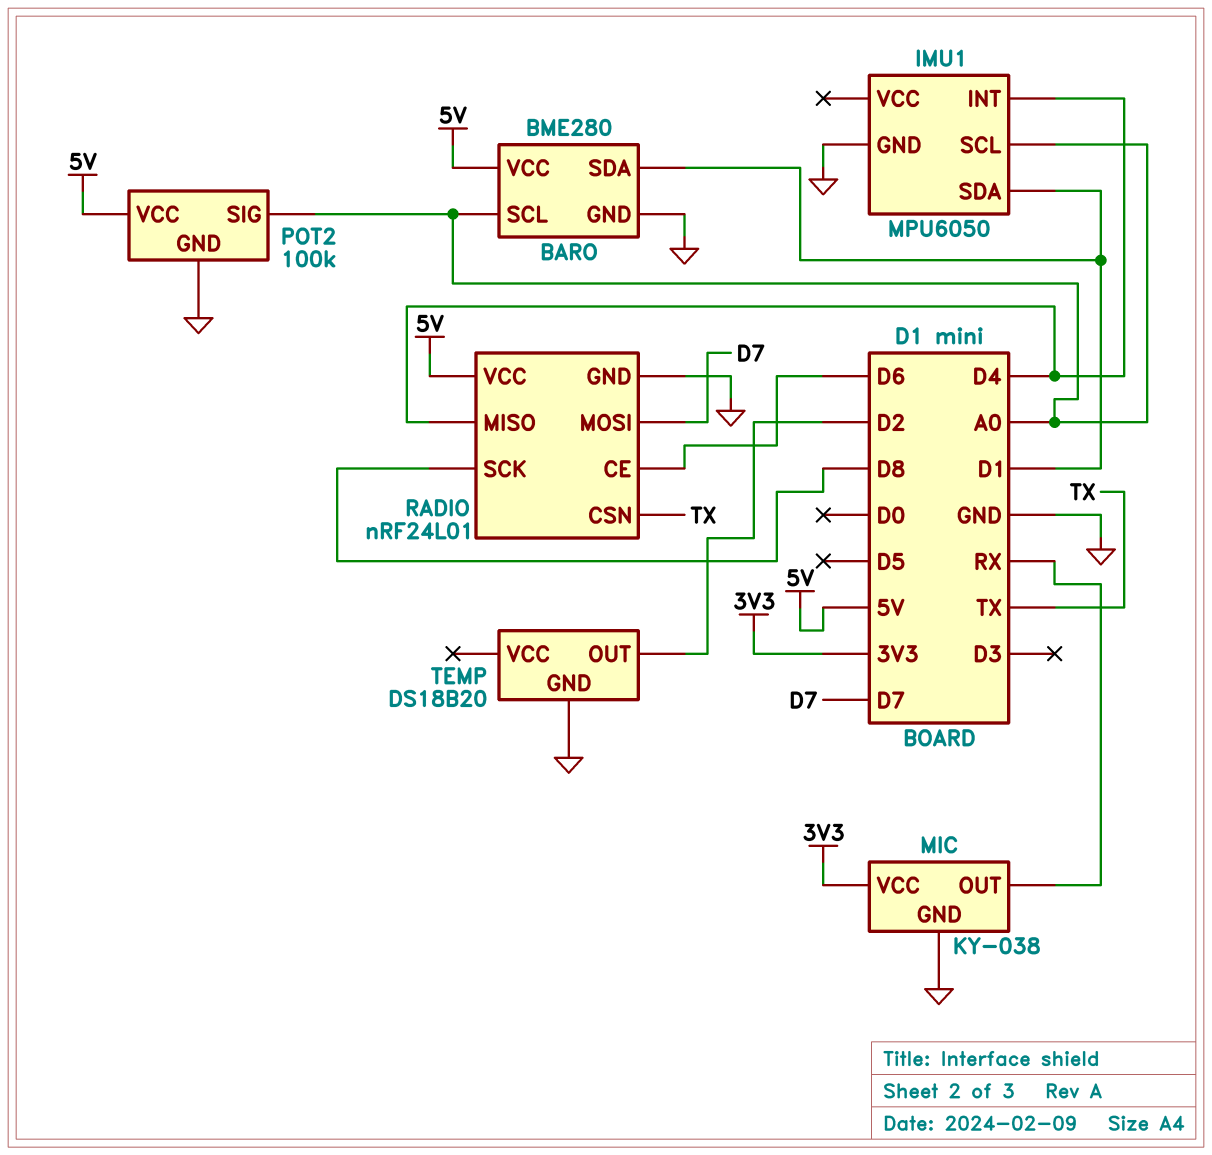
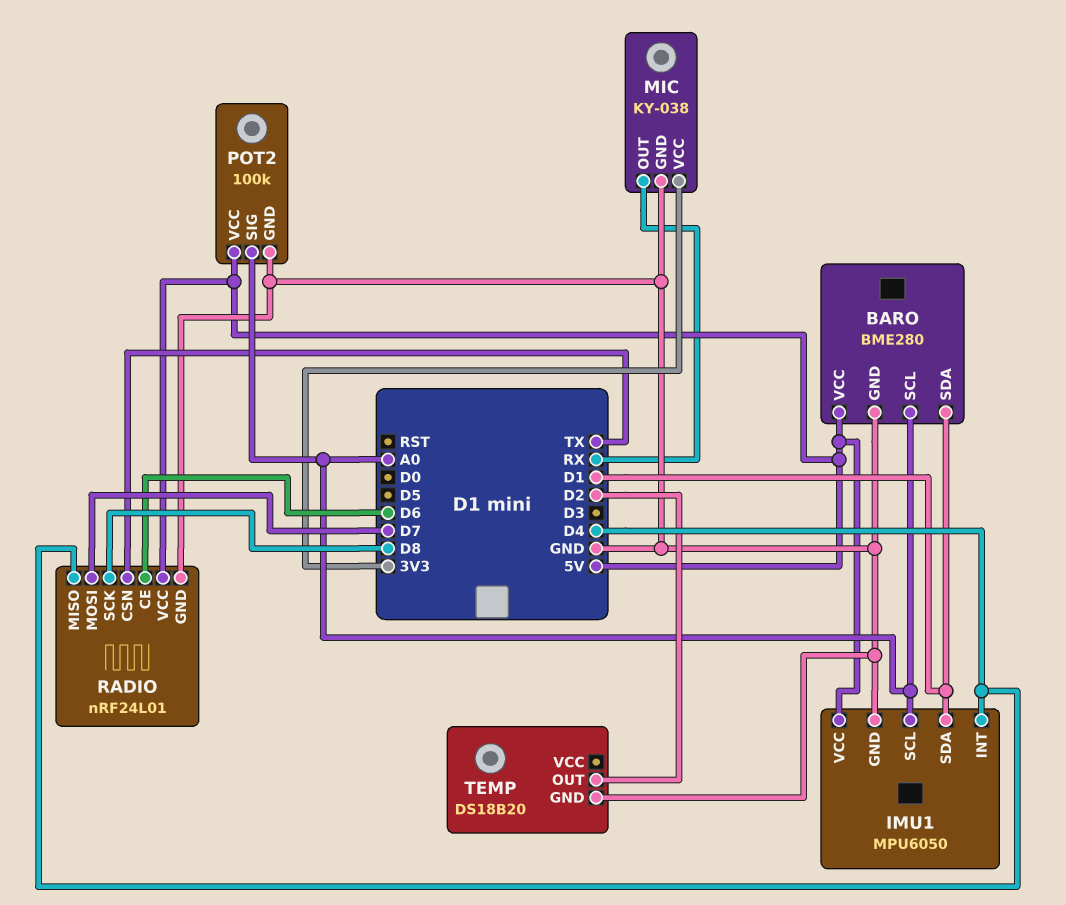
IMU1 pin VCC: none -> 5V

